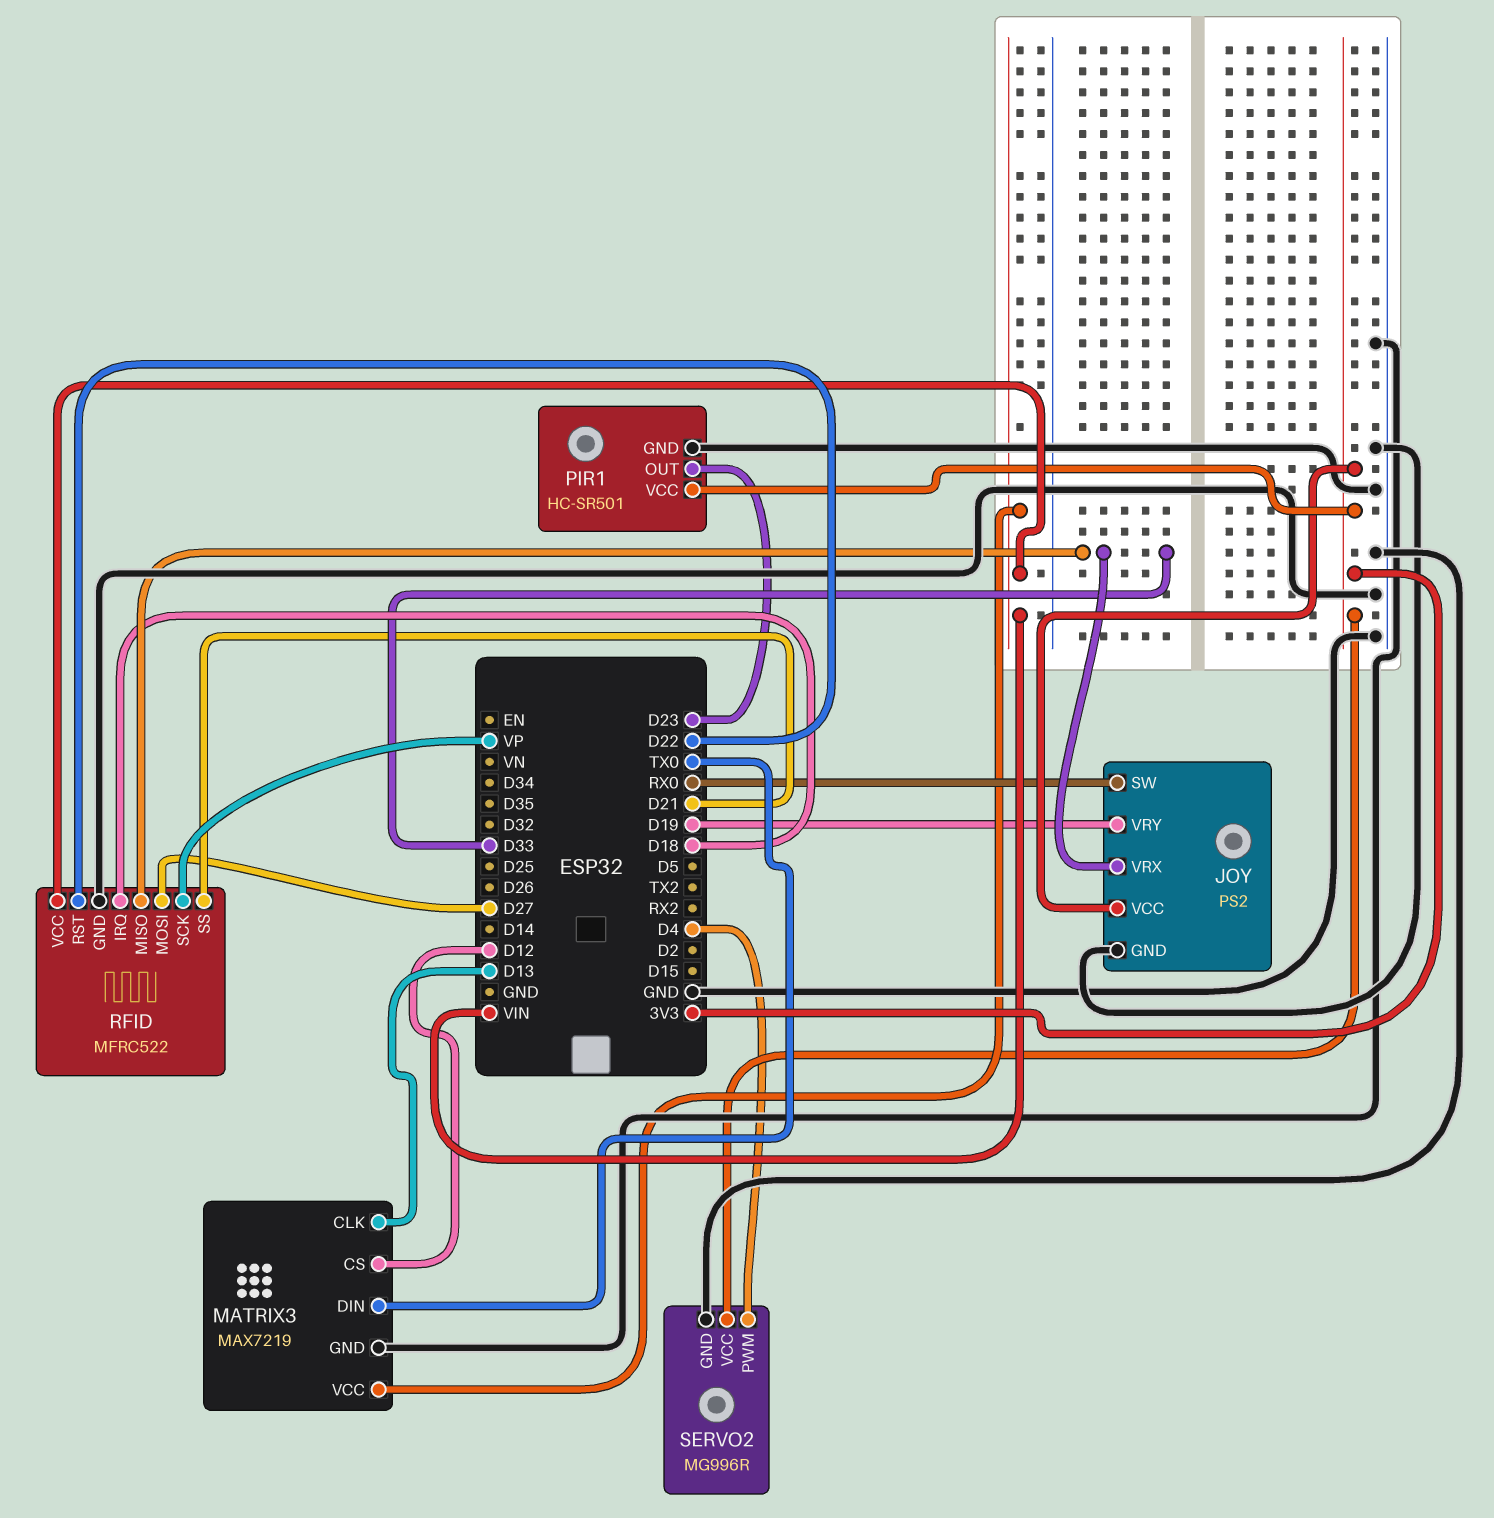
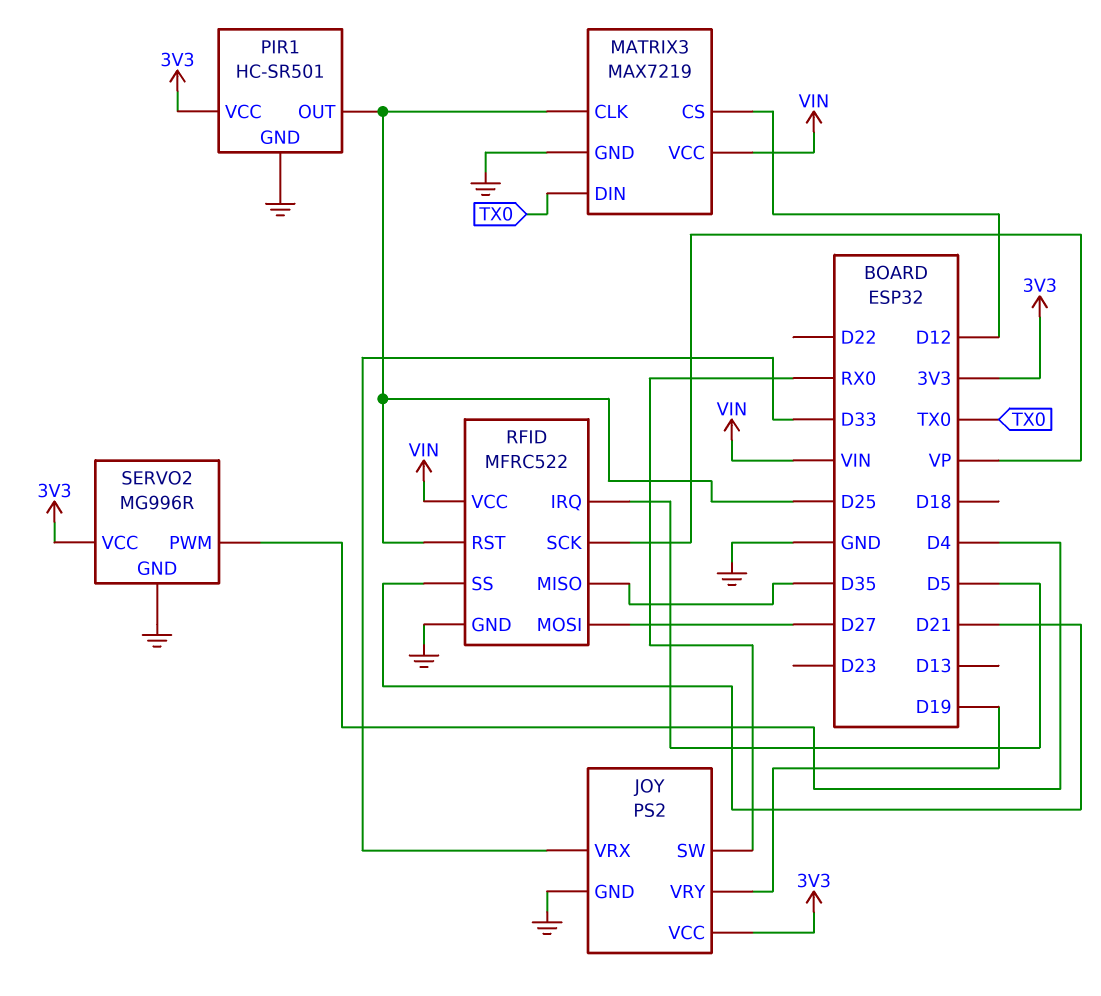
MATRIX3 pin CLK: D13 -> D25
PIR1 pin OUT: D23 -> D25
RFID pin IRQ: D18 -> D5
RFID pin MISO: D33 -> D35
RFID pin RST: D22 -> D25

